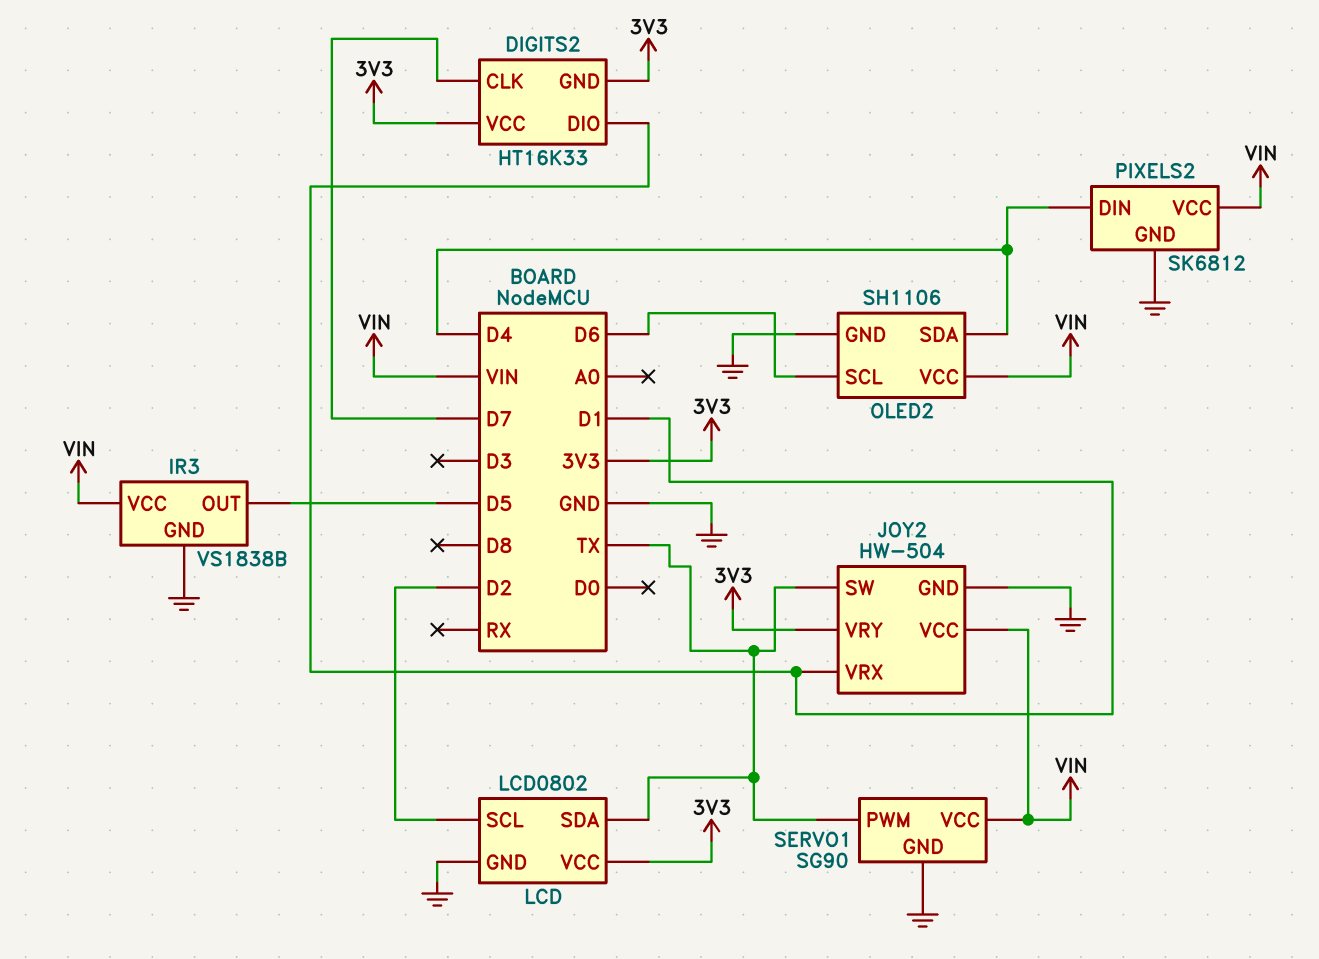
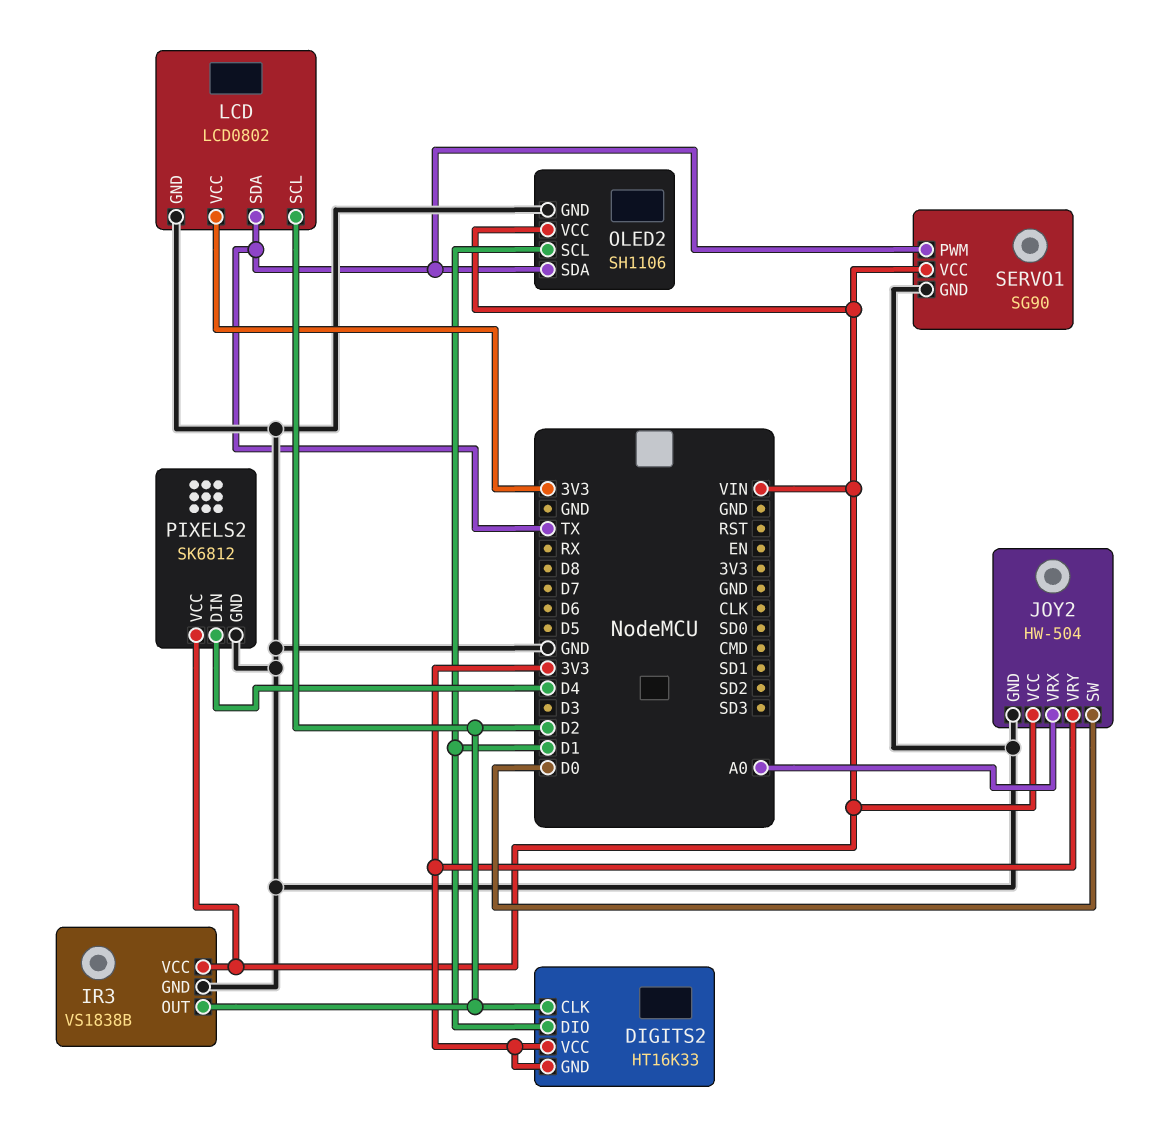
DIGITS2 pin CLK: D7 -> D2
IR3 pin OUT: D5 -> D2
JOY2 pin SW: TX -> D0
JOY2 pin VRX: D1 -> A0
OLED2 pin SCL: D6 -> D1
OLED2 pin SDA: D4 -> TX

